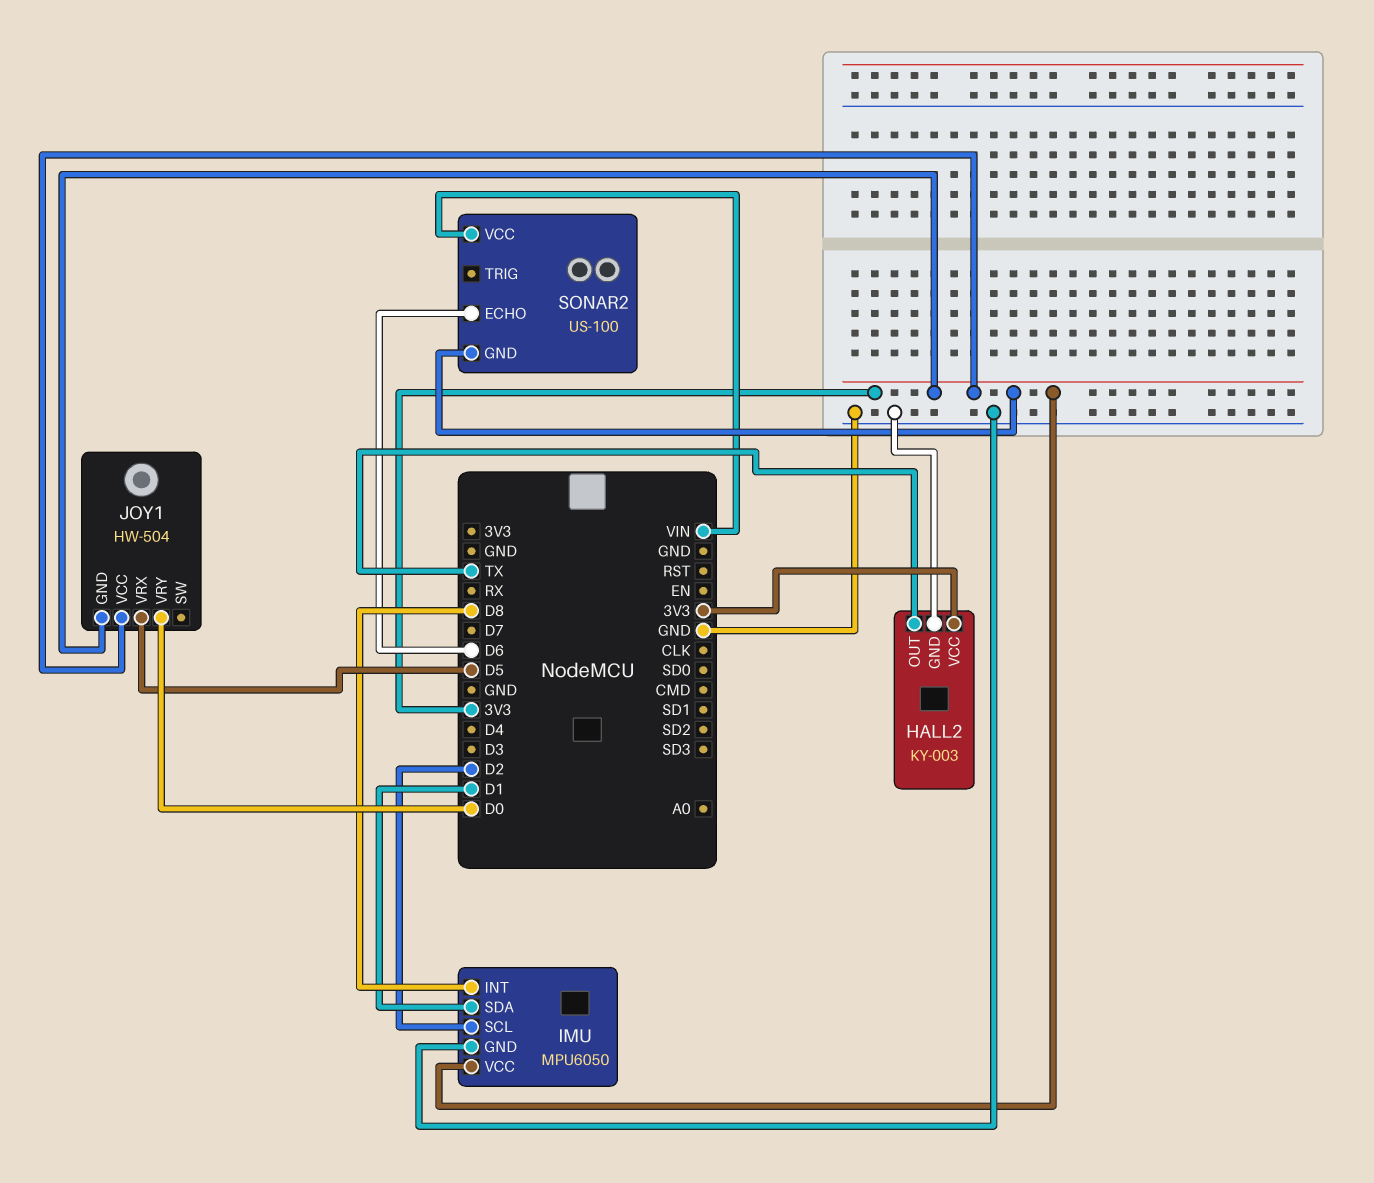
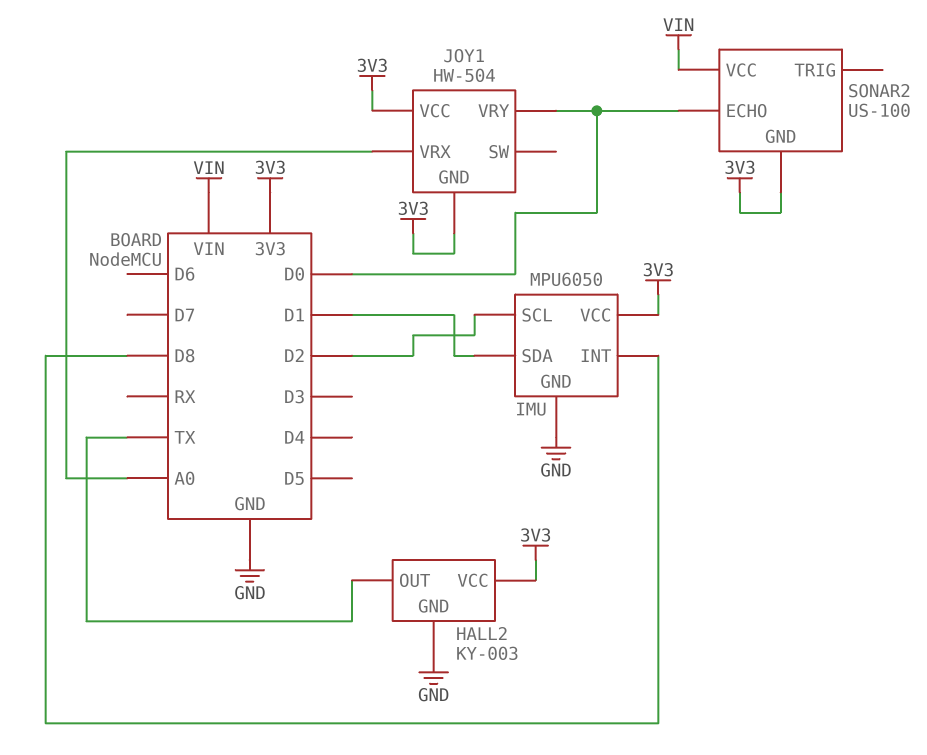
JOY1 pin VRX: D5 -> A0
SONAR2 pin ECHO: D6 -> D0

